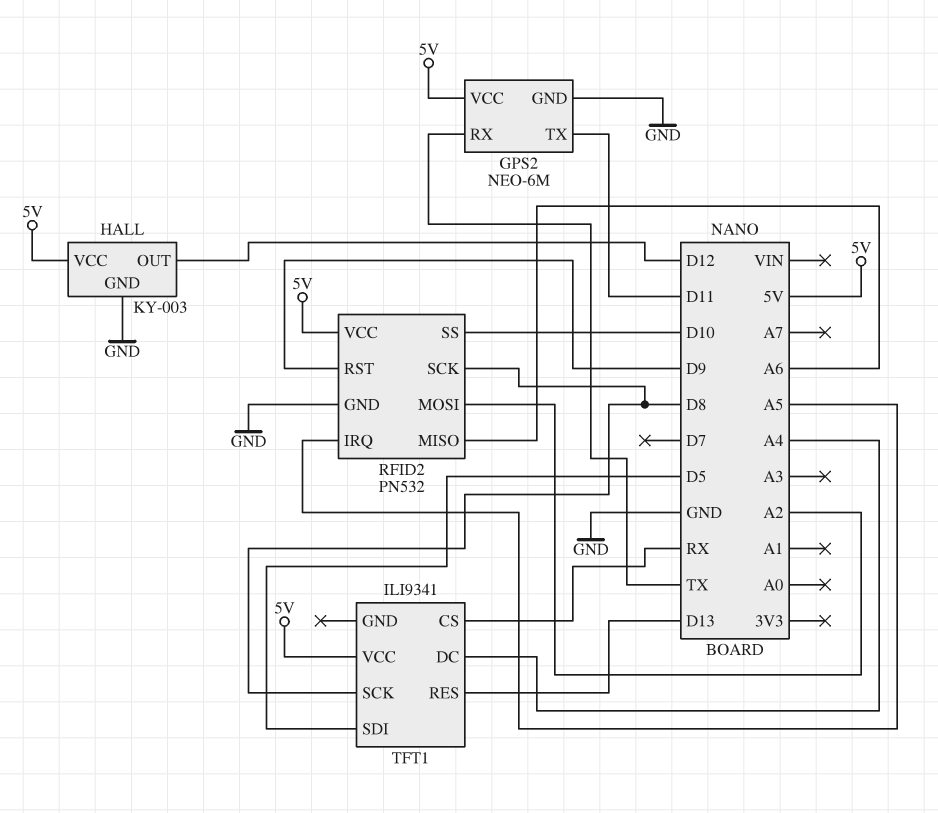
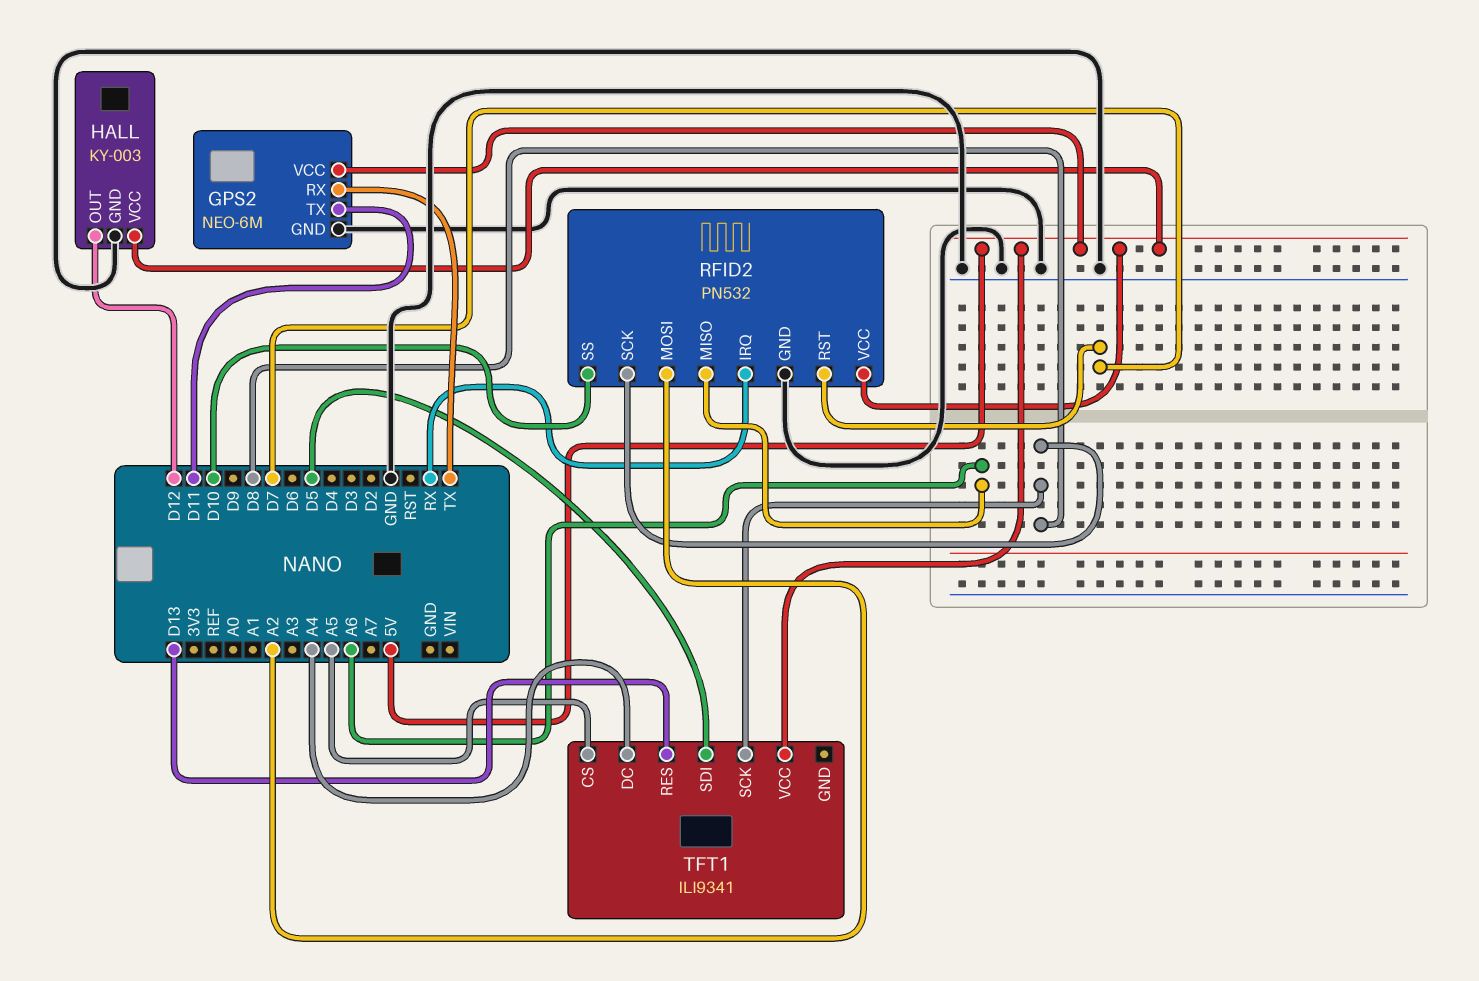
RFID2 pin IRQ: A5 -> RX
RFID2 pin RST: D9 -> D7
TFT1 pin CS: RX -> A5

